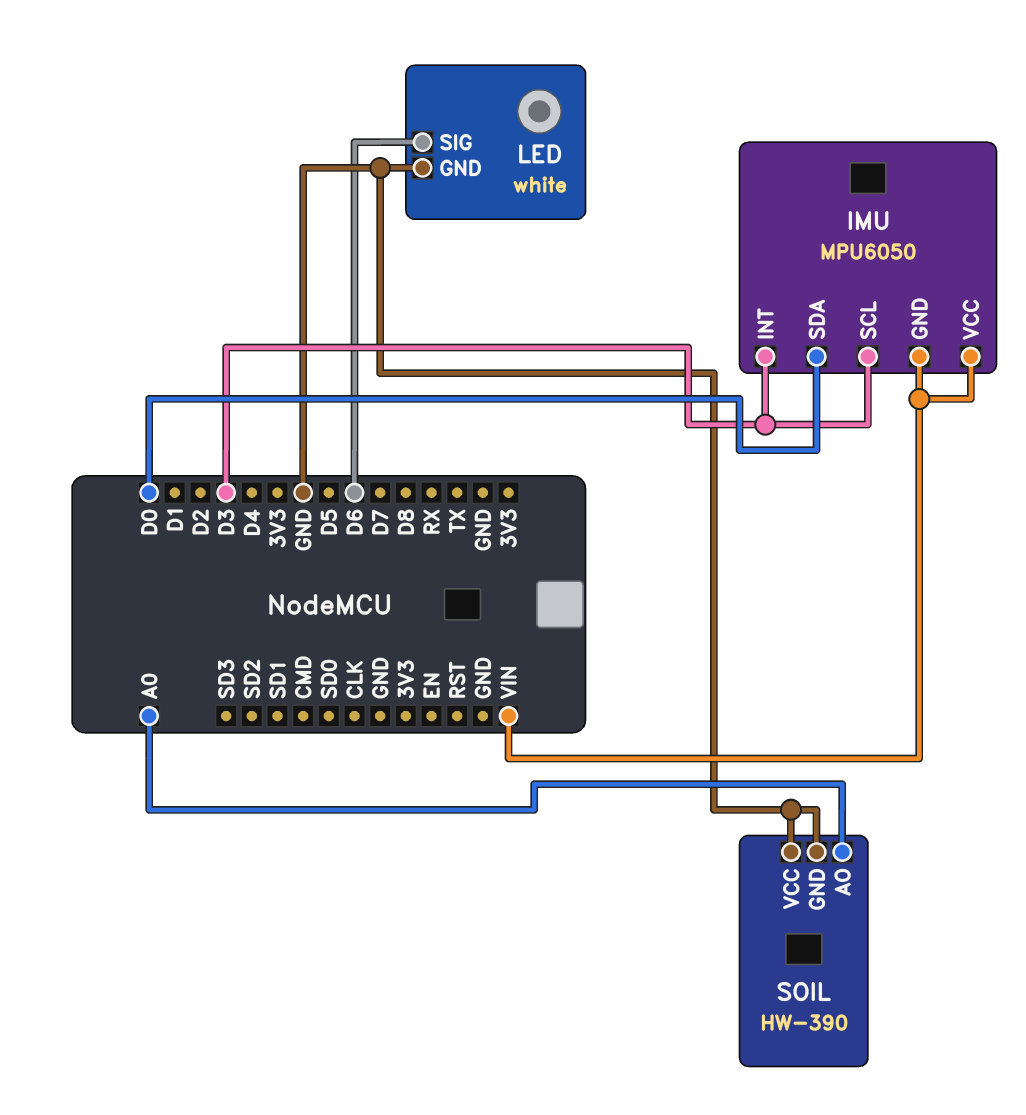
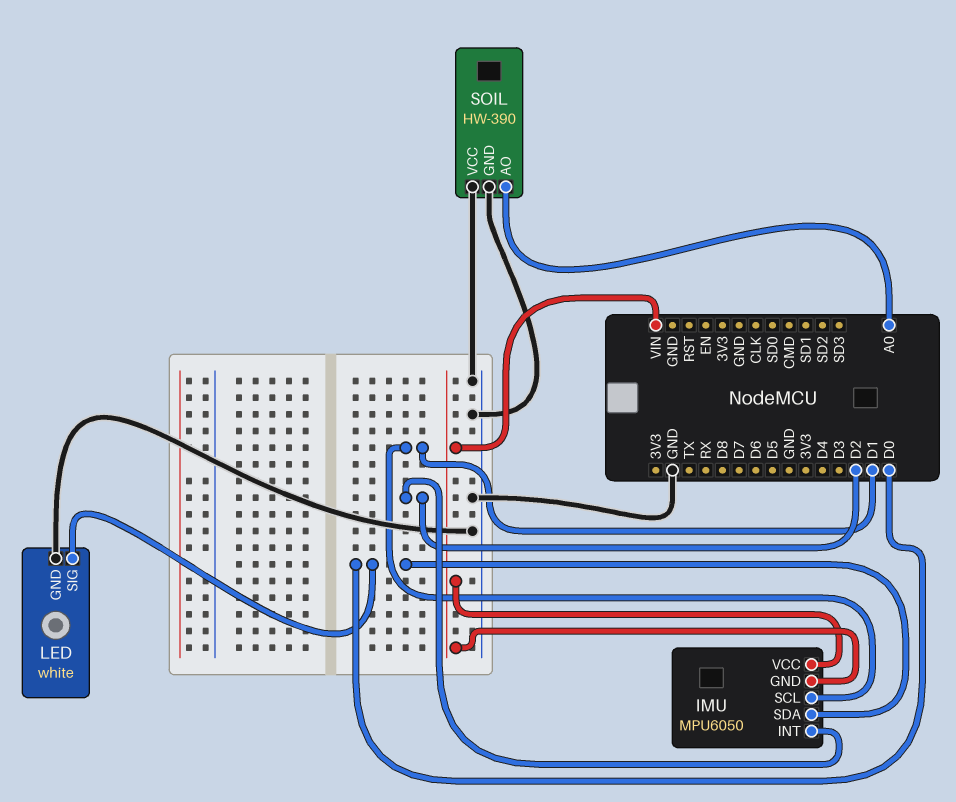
IMU pin INT: D3 -> D2
IMU pin SCL: D3 -> D1
LED pin SIG: D6 -> D0

